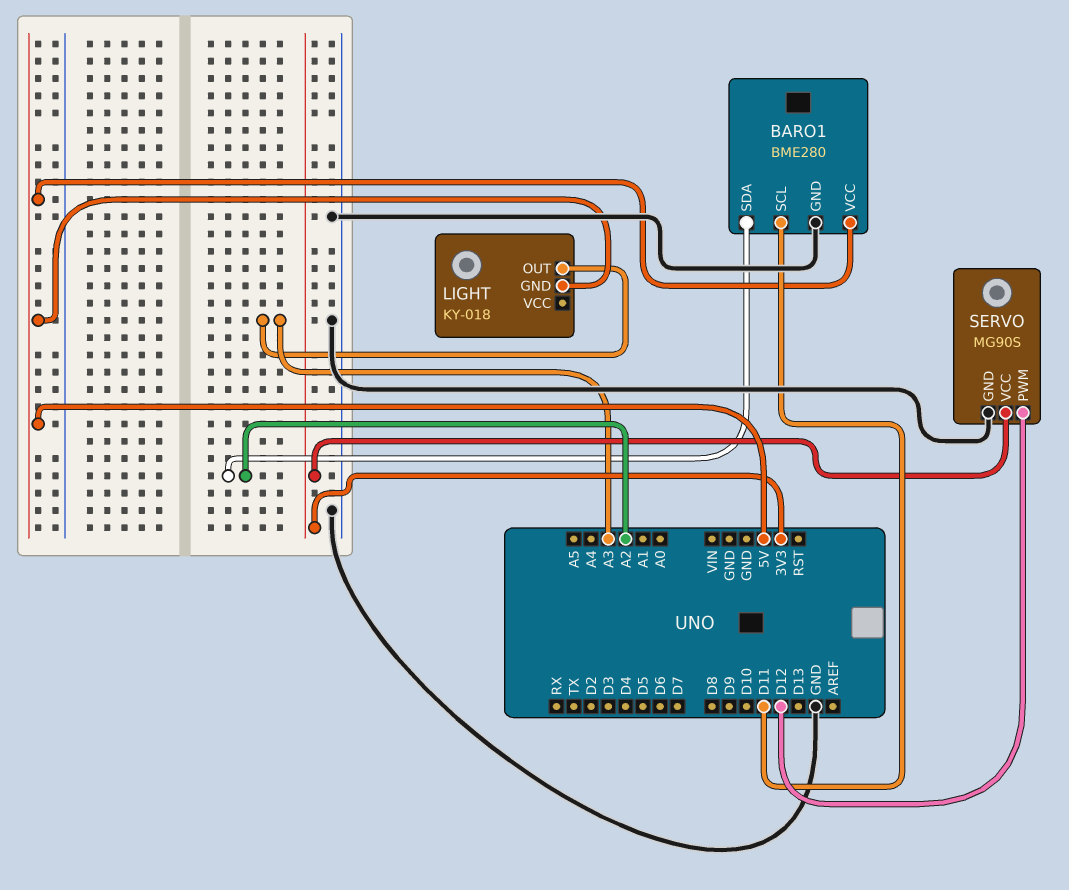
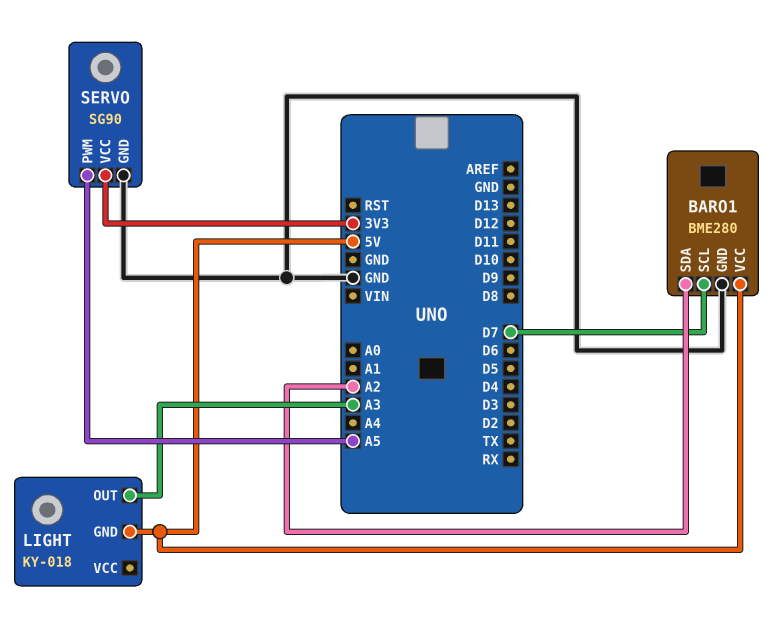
BARO1 pin SCL: D11 -> D7
SERVO: MG90S -> SG90
SERVO pin PWM: D12 -> A5

